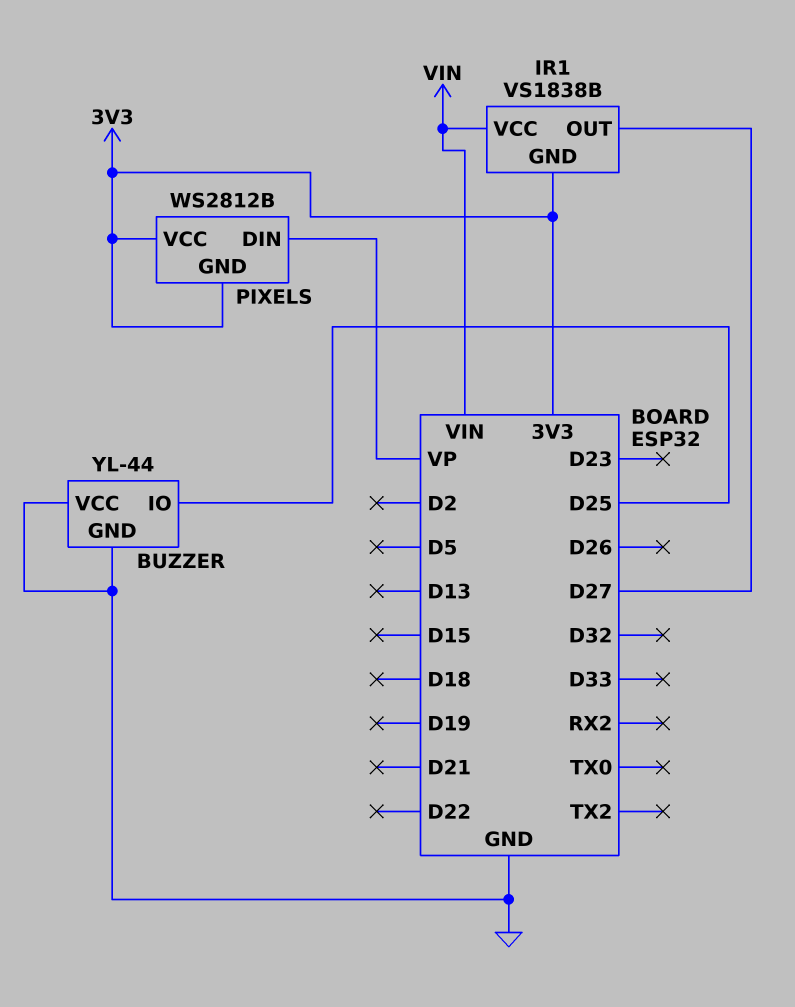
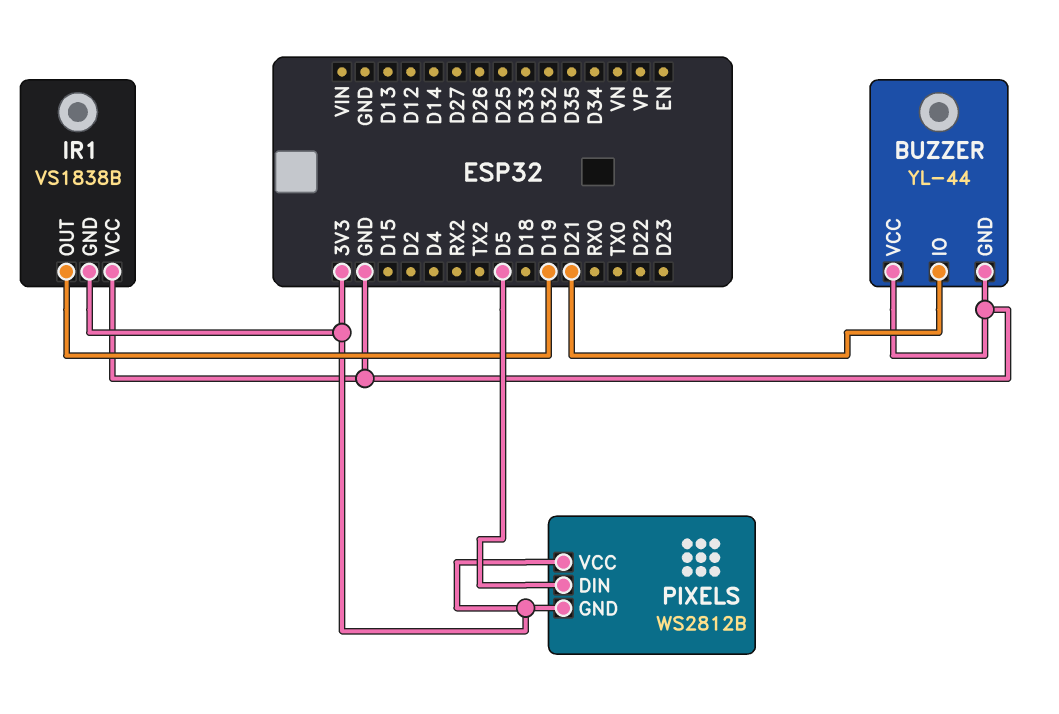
BUZZER pin IO: D25 -> D21
IR1 pin OUT: D27 -> D19
IR1 pin VCC: VIN -> GND
PIXELS pin DIN: VP -> D5

